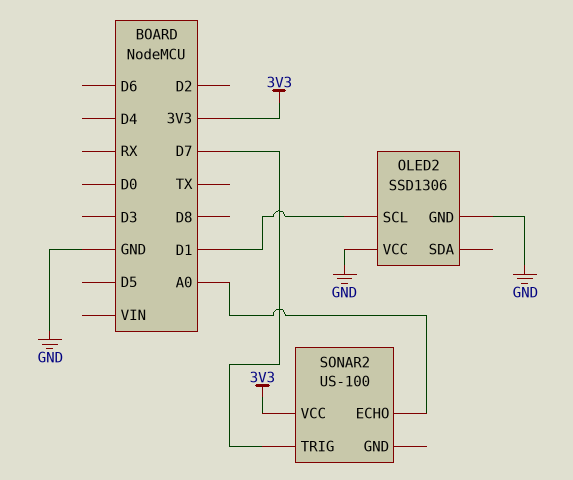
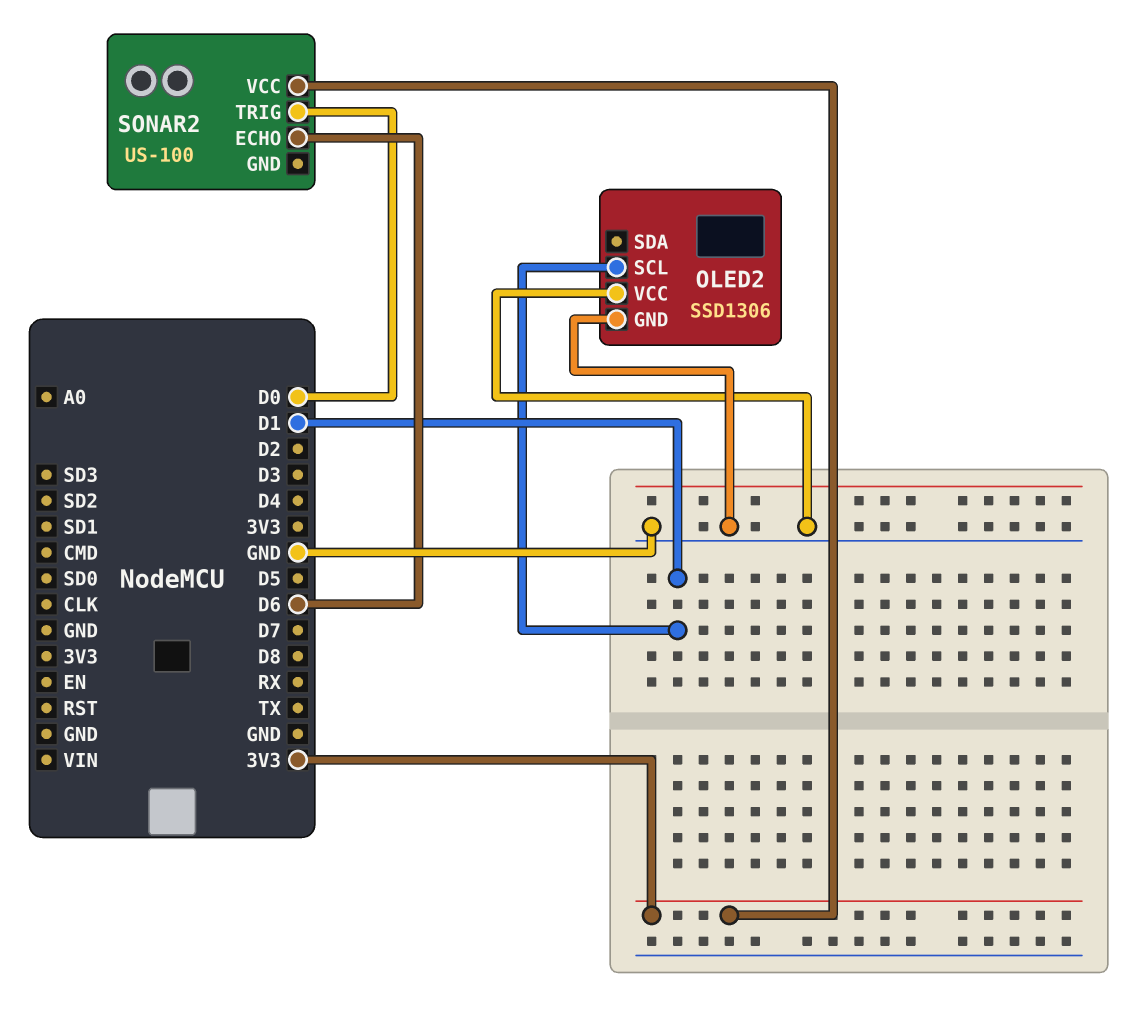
SONAR2 pin ECHO: A0 -> D6
SONAR2 pin TRIG: D7 -> D0

